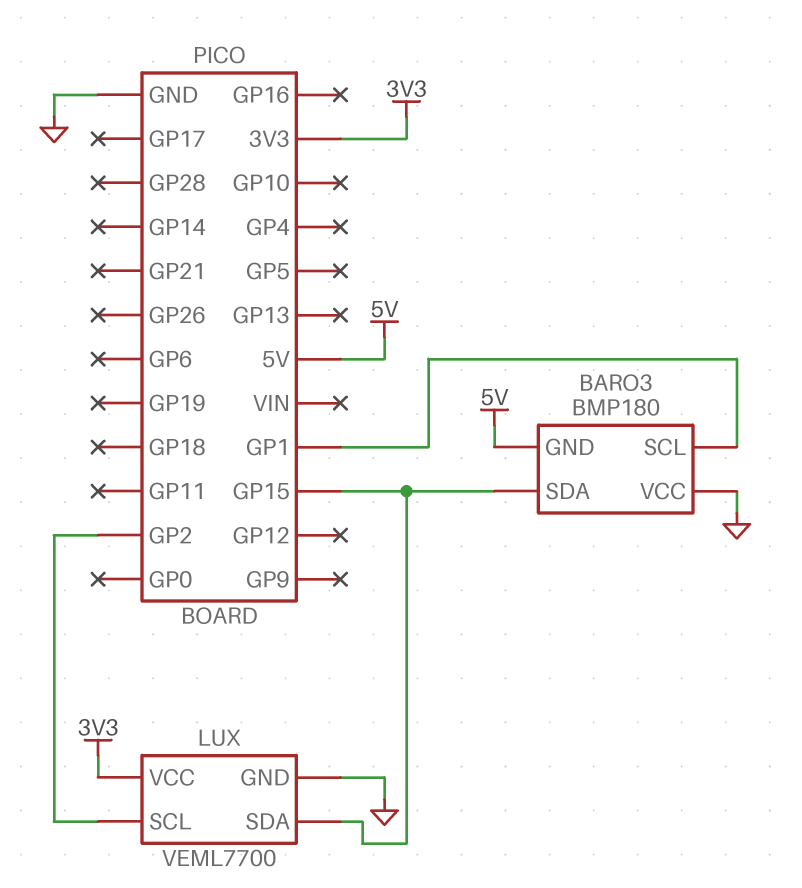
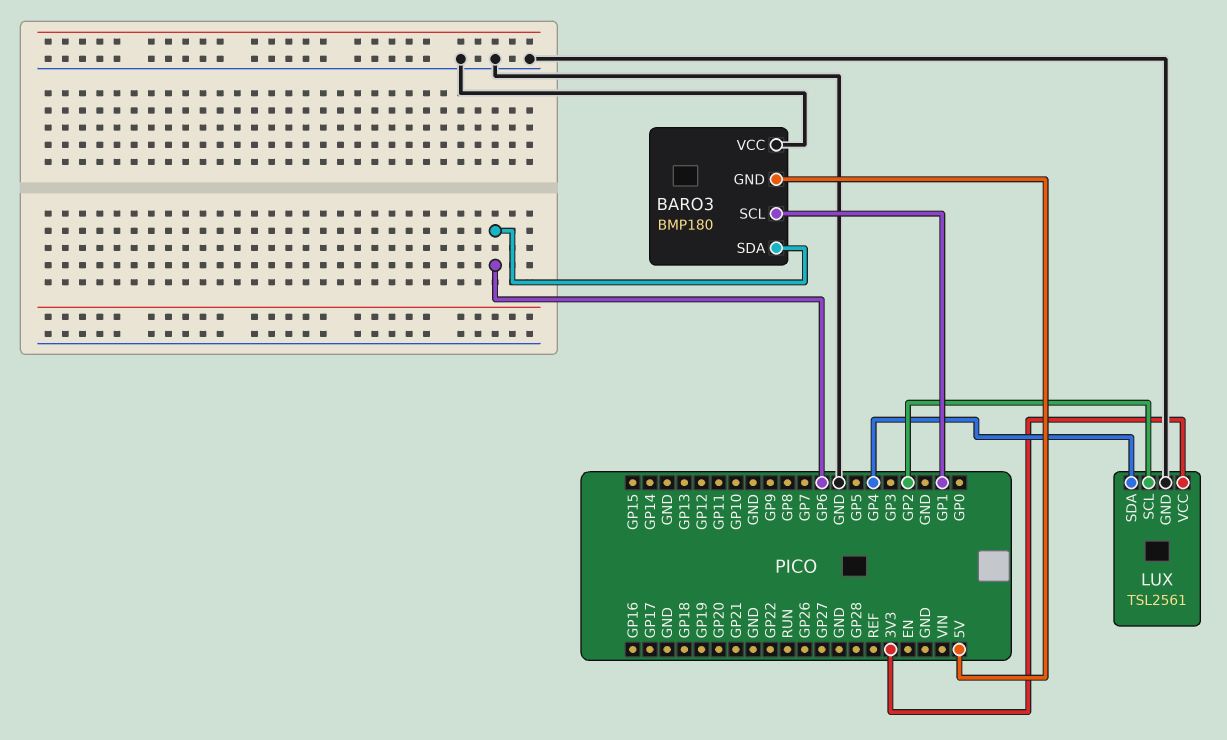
BARO3 pin SDA: GP15 -> GP6
LUX: VEML7700 -> TSL2561
LUX pin SDA: GP15 -> GP4

